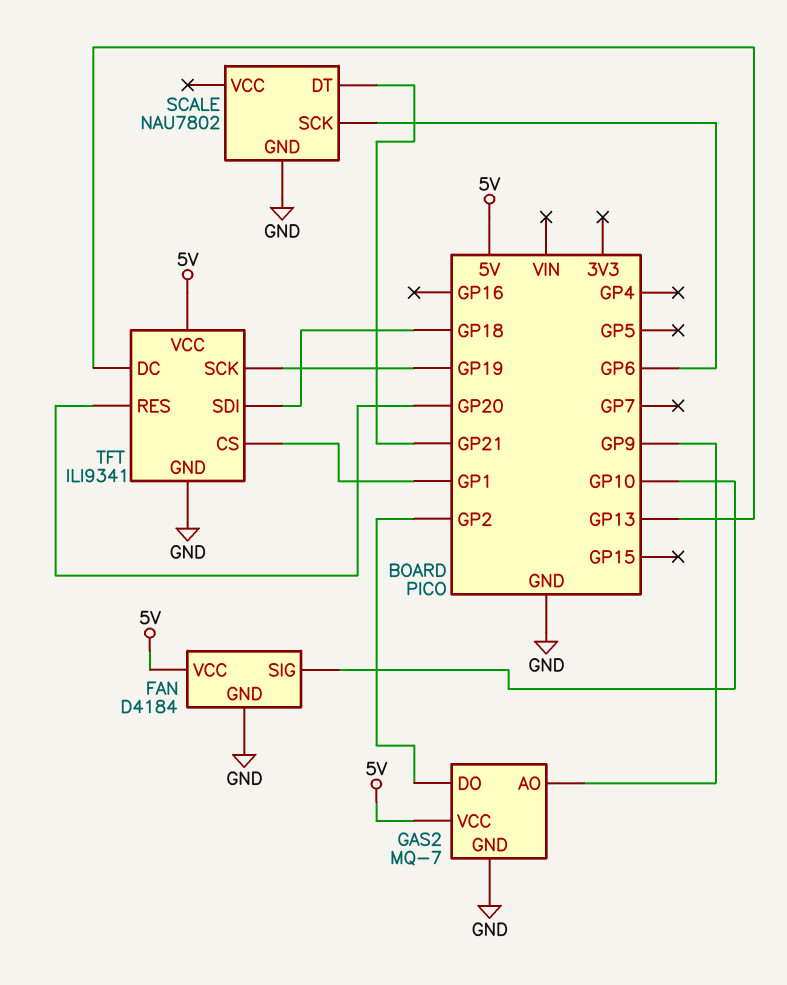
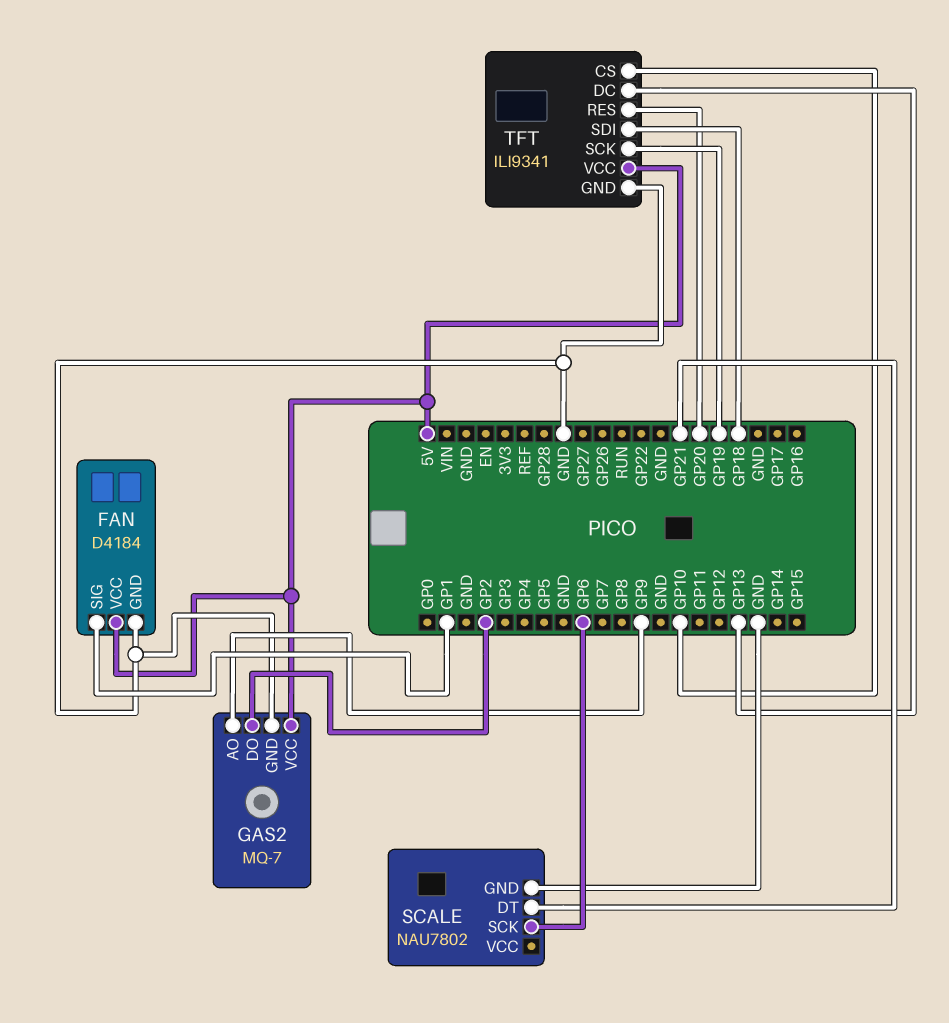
FAN pin SIG: GP10 -> GP1
TFT pin CS: GP1 -> GP10

